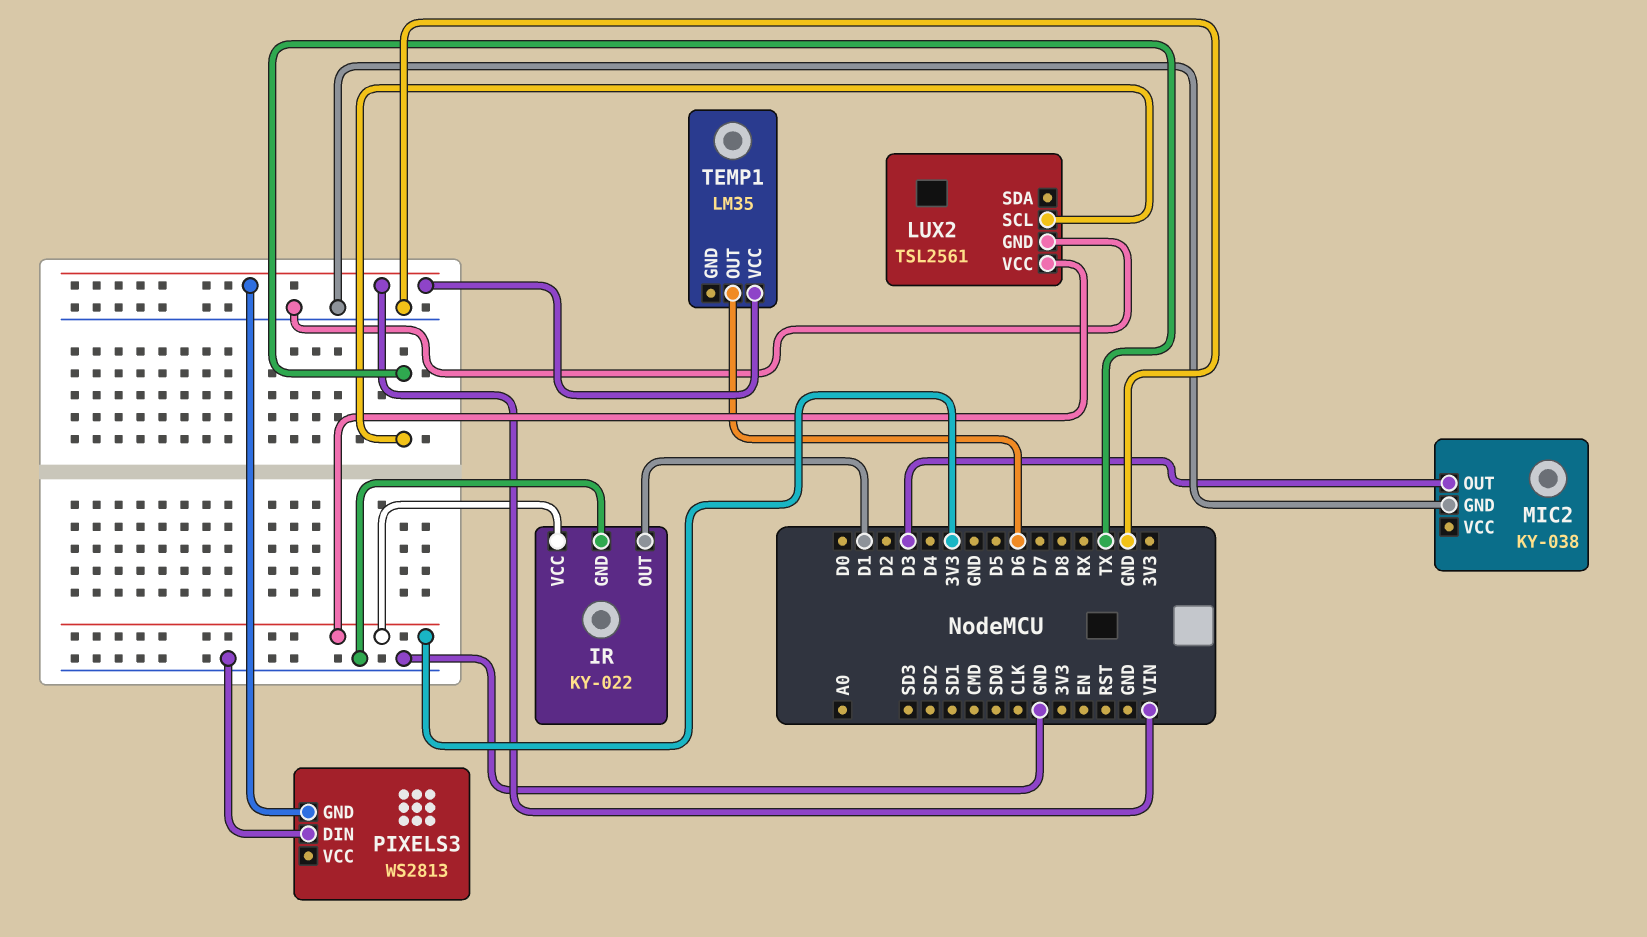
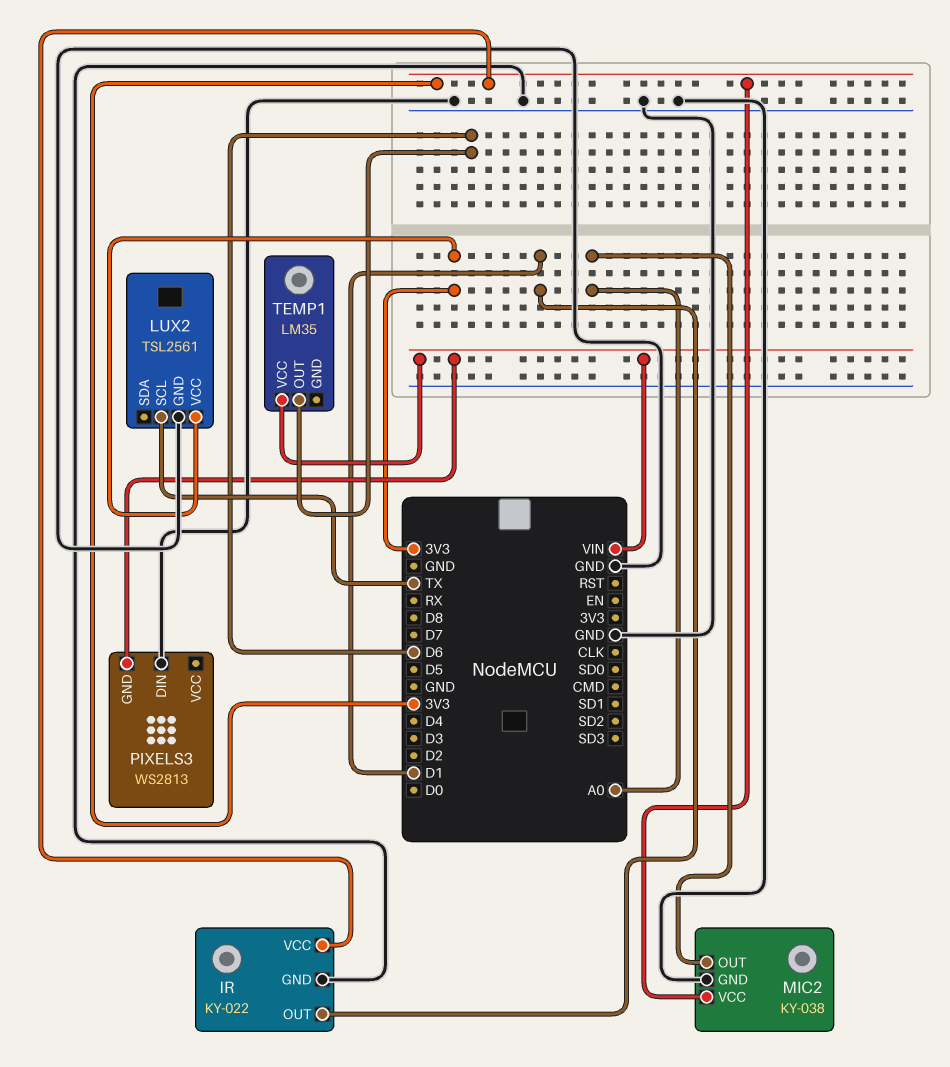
MIC2 pin OUT: D3 -> A0
MIC2 pin VCC: none -> 3V3

